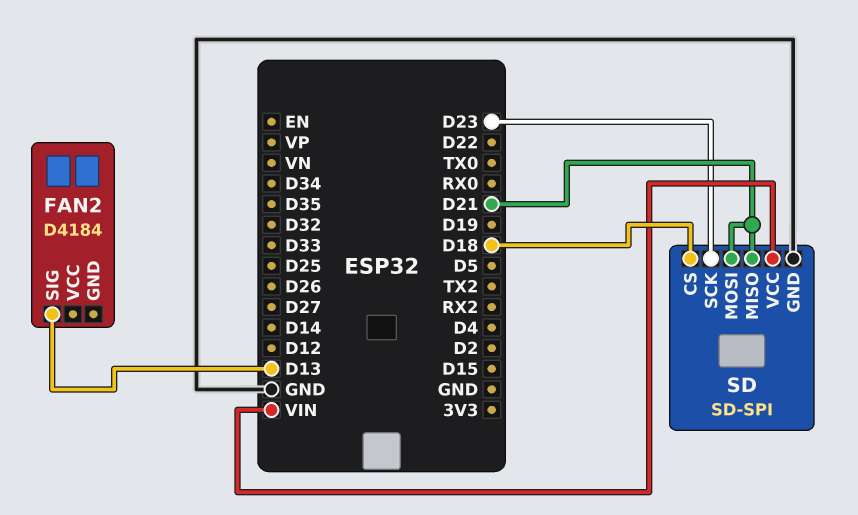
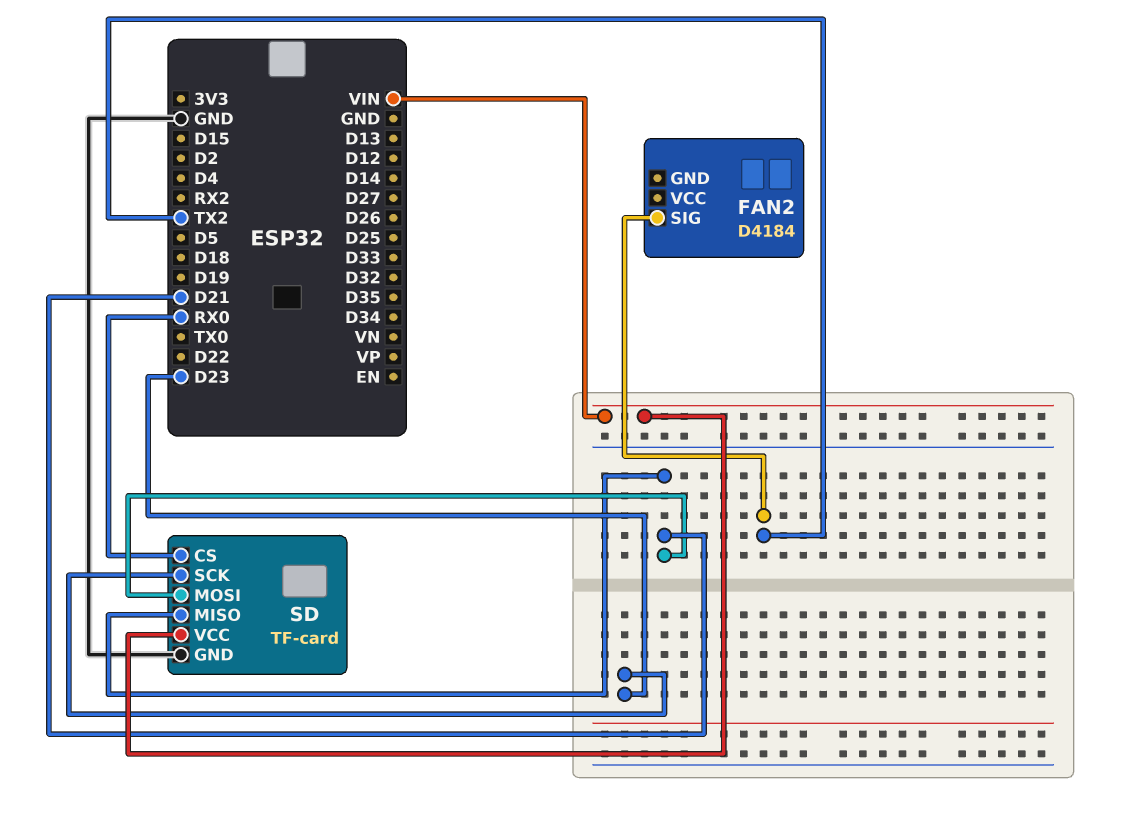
FAN2 pin SIG: D13 -> TX2
SD: SD-SPI -> TF-card
SD pin CS: D18 -> RX0

